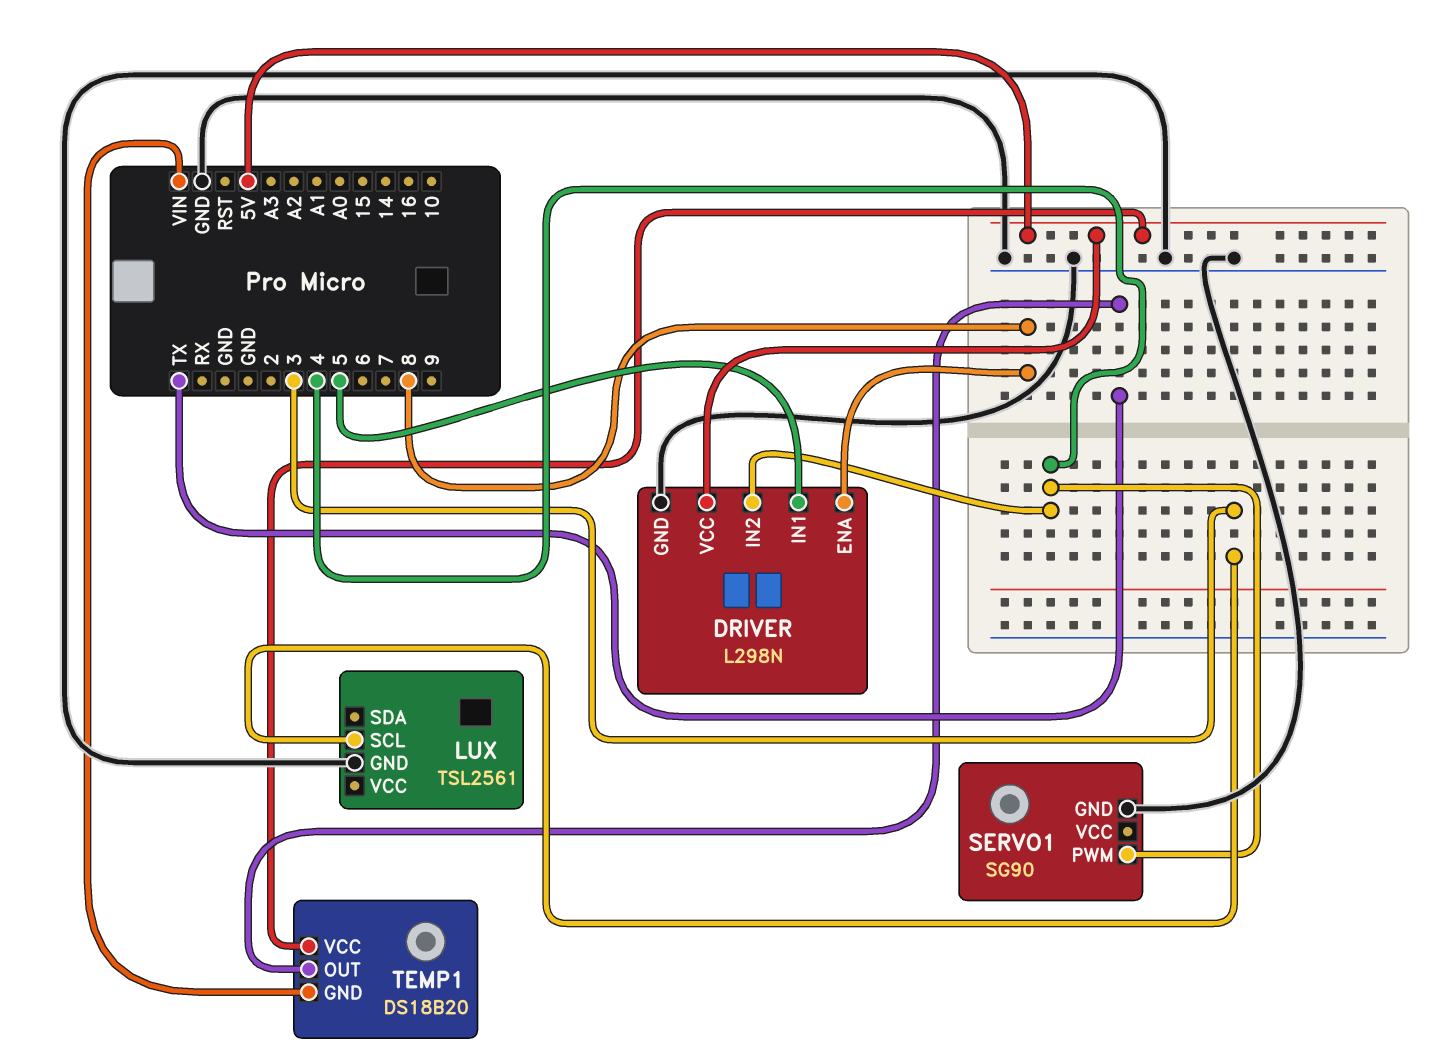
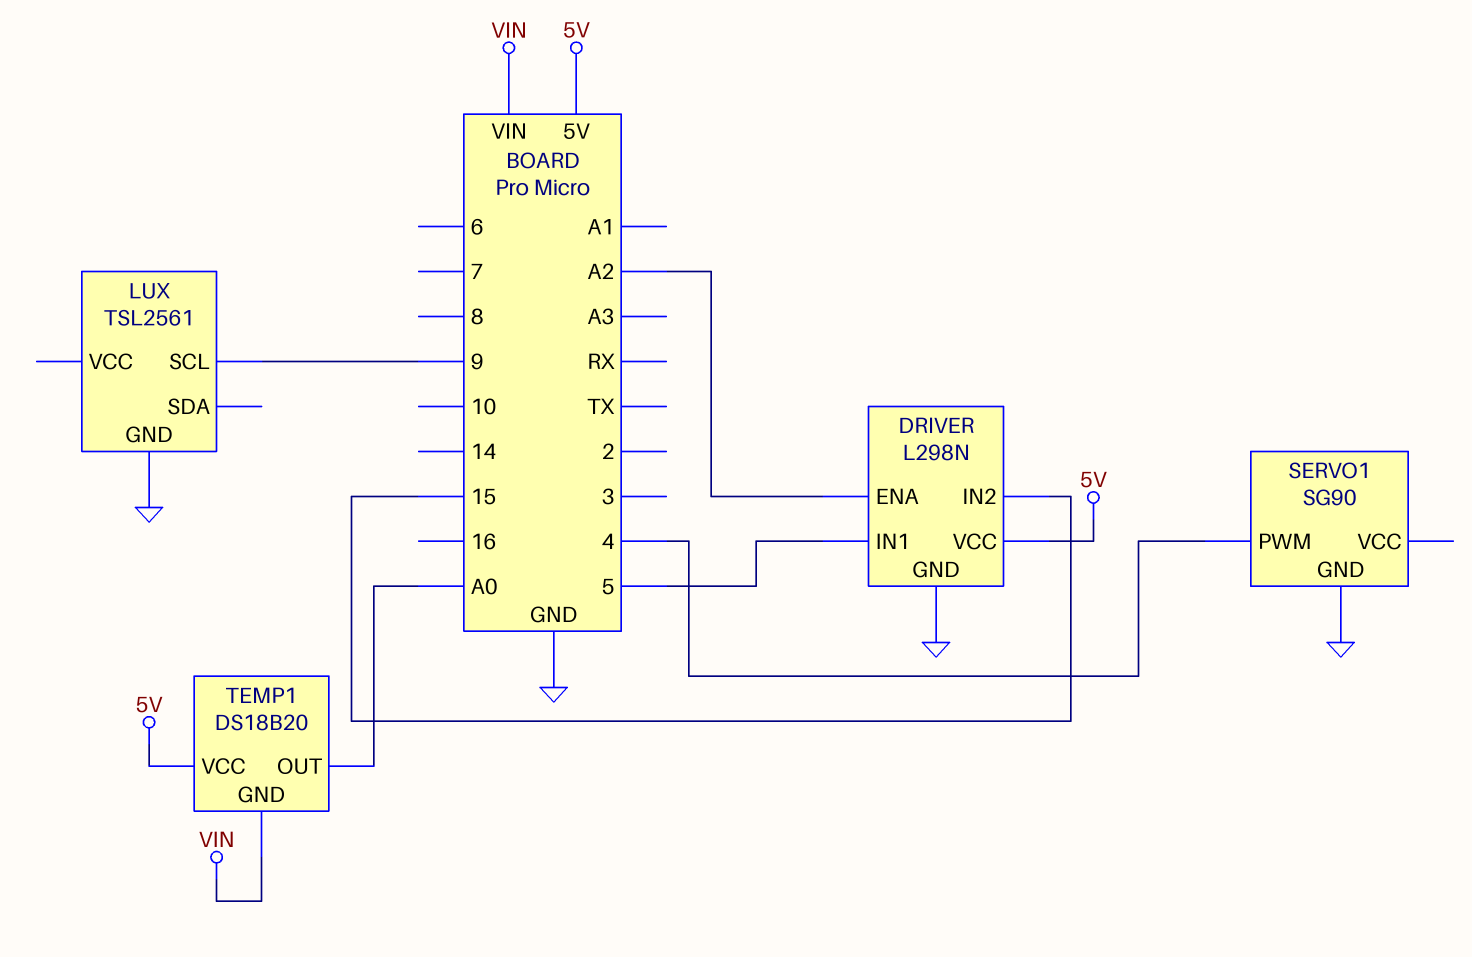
DRIVER pin ENA: 8 -> A2
DRIVER pin IN2: 4 -> 15
LUX pin SCL: 3 -> 9
TEMP1 pin OUT: TX -> A0

